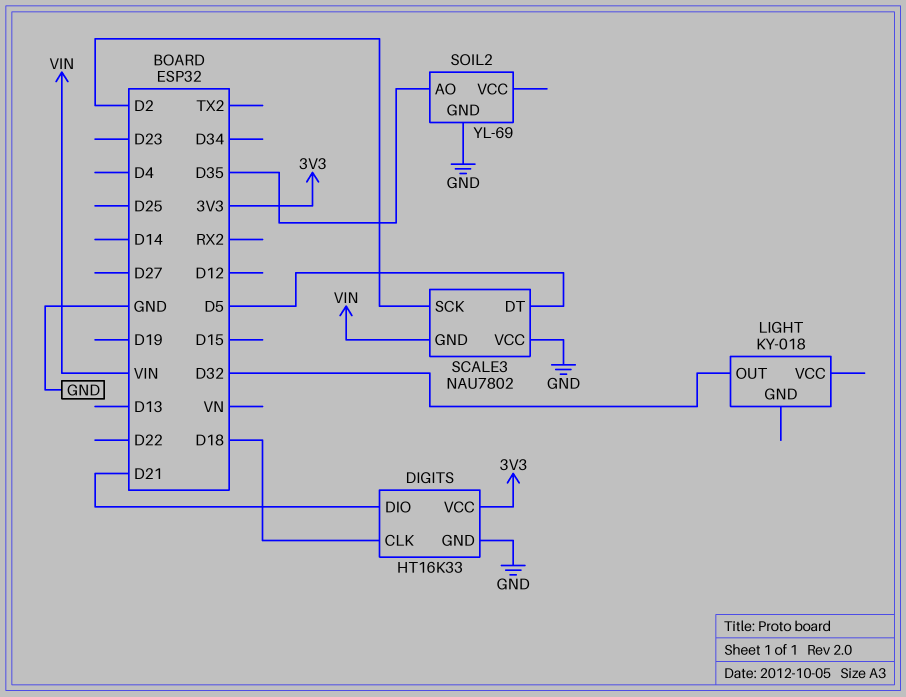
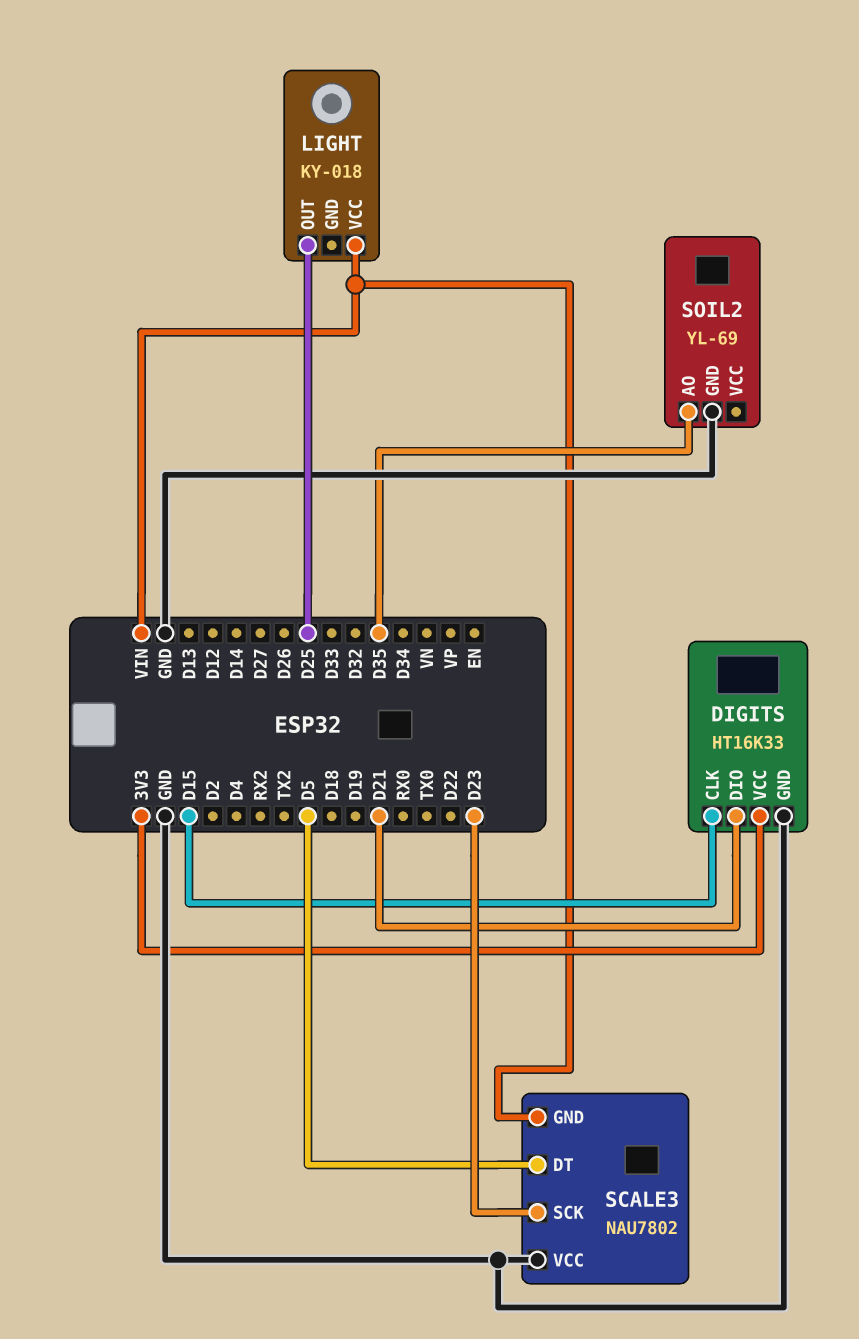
DIGITS pin CLK: D18 -> D15
LIGHT pin OUT: D32 -> D25
LIGHT pin VCC: none -> VIN
SCALE3 pin SCK: D2 -> D23

